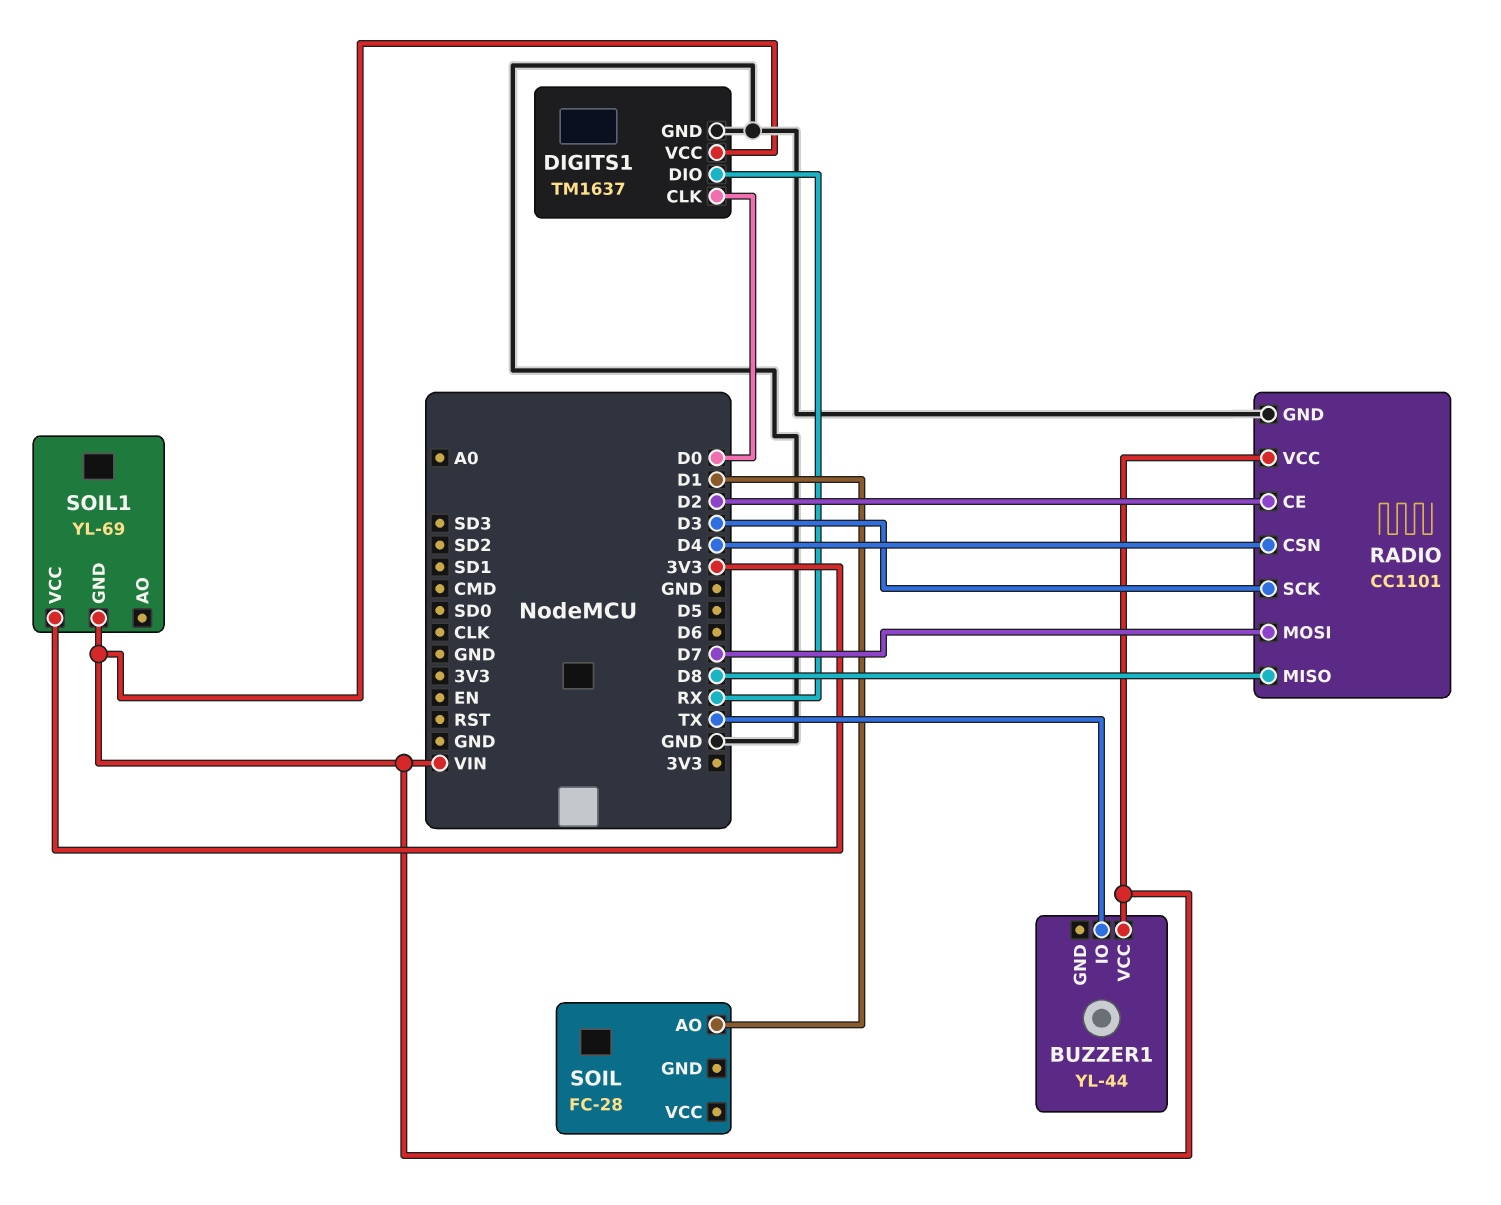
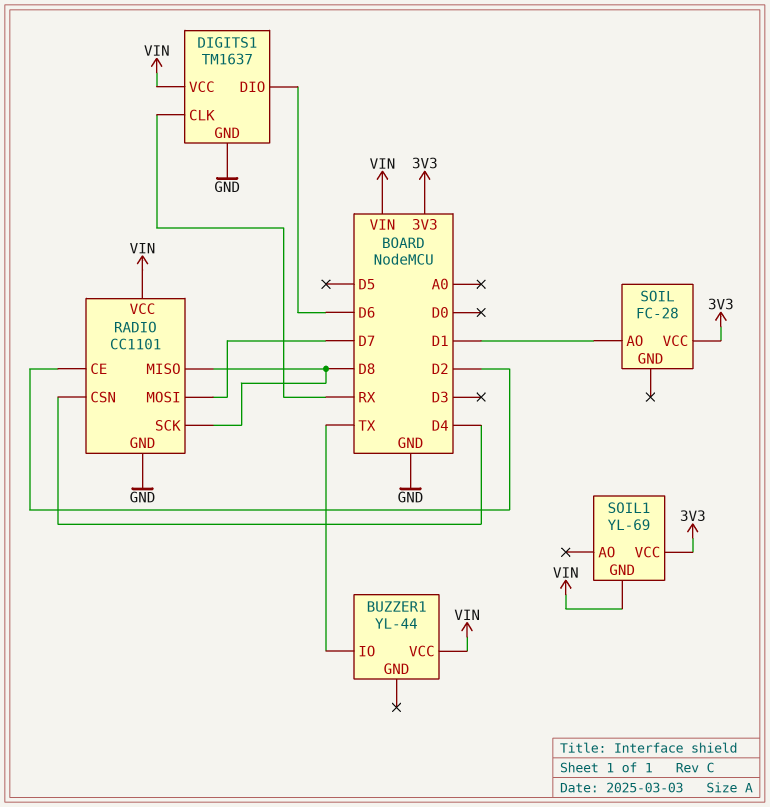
DIGITS1 pin CLK: D0 -> RX
DIGITS1 pin DIO: RX -> D6
RADIO pin SCK: D3 -> D8
SOIL pin VCC: none -> 3V3

